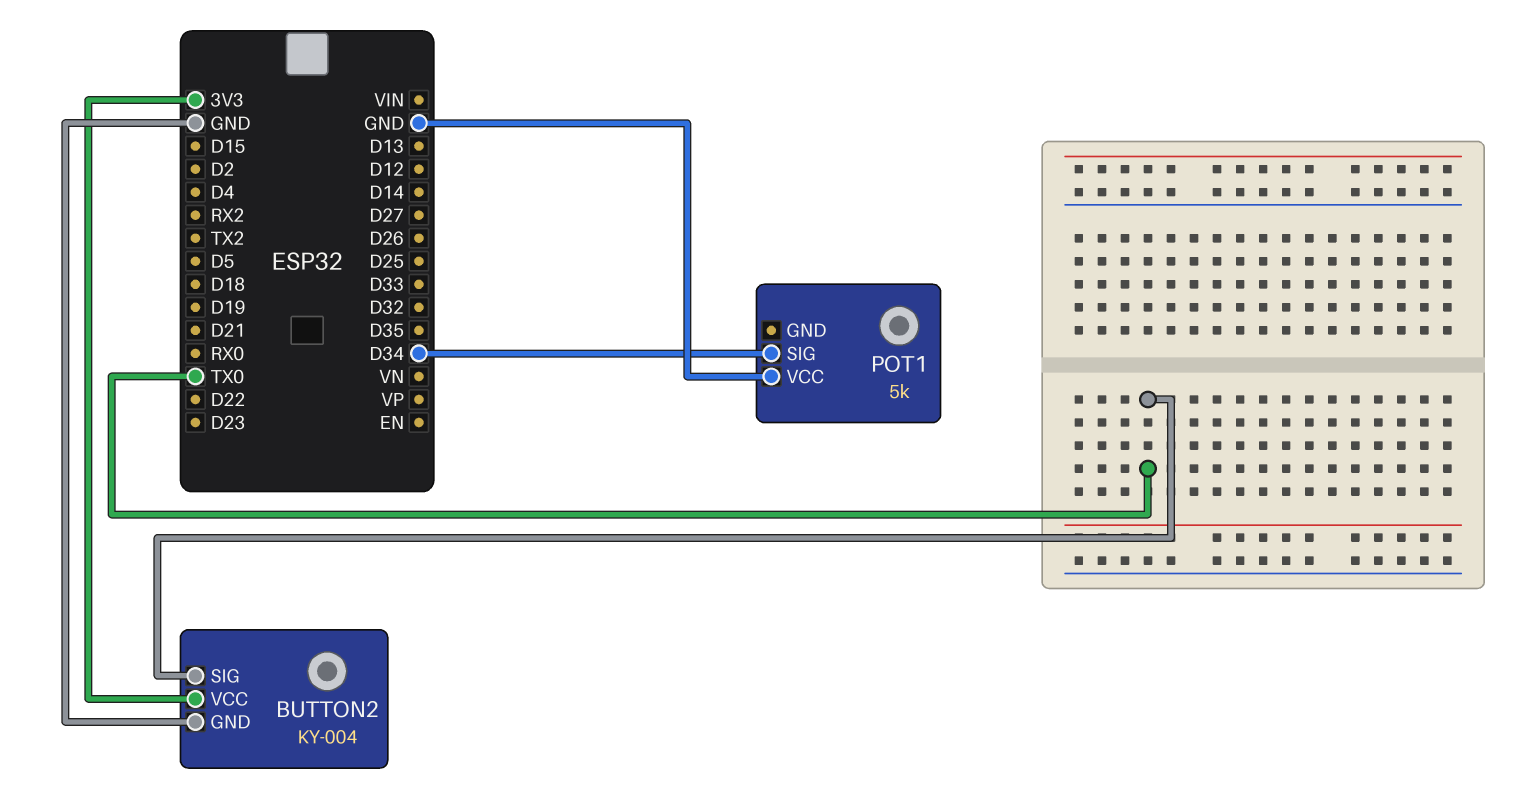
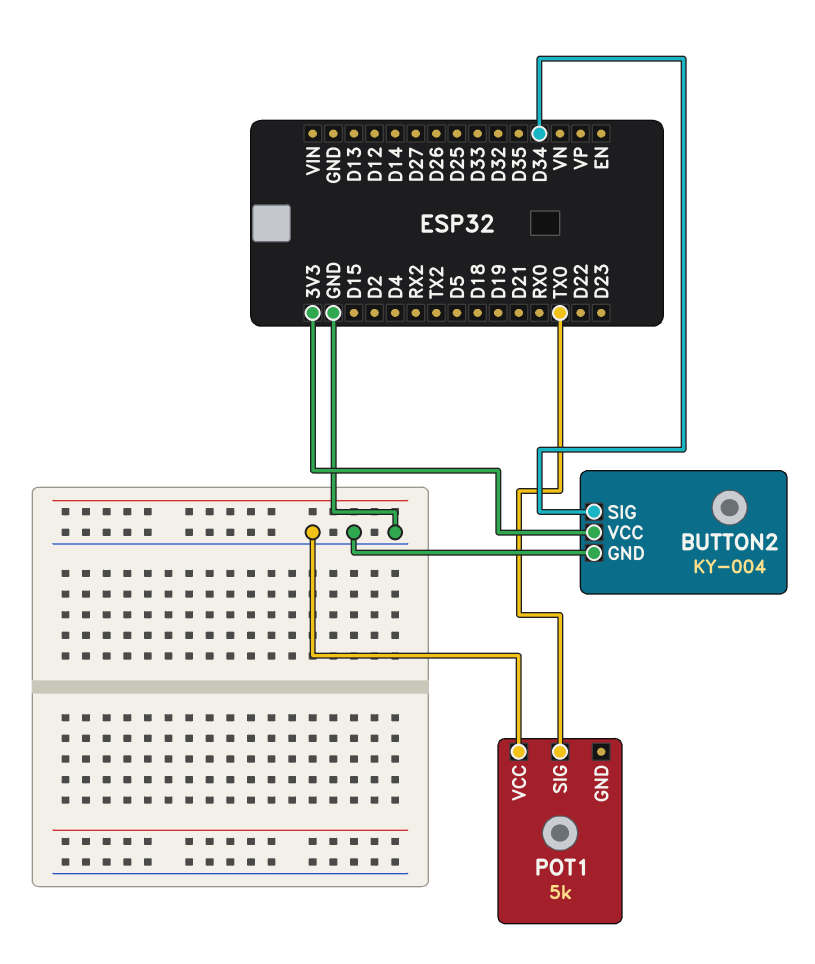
BUTTON2 pin SIG: TX0 -> D34
POT1 pin SIG: D34 -> TX0

